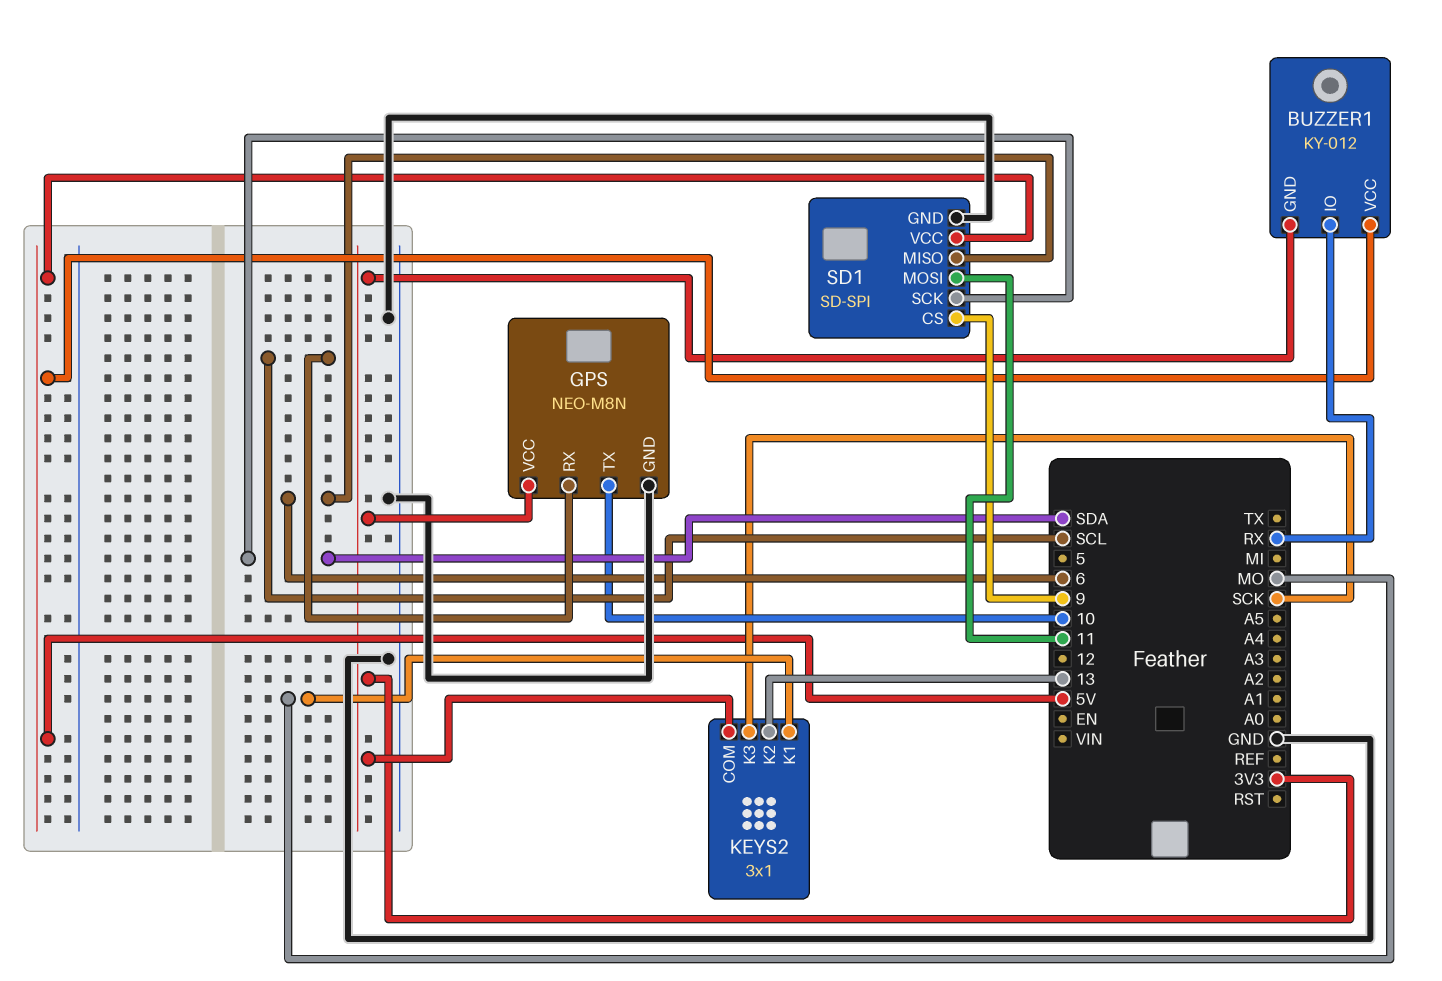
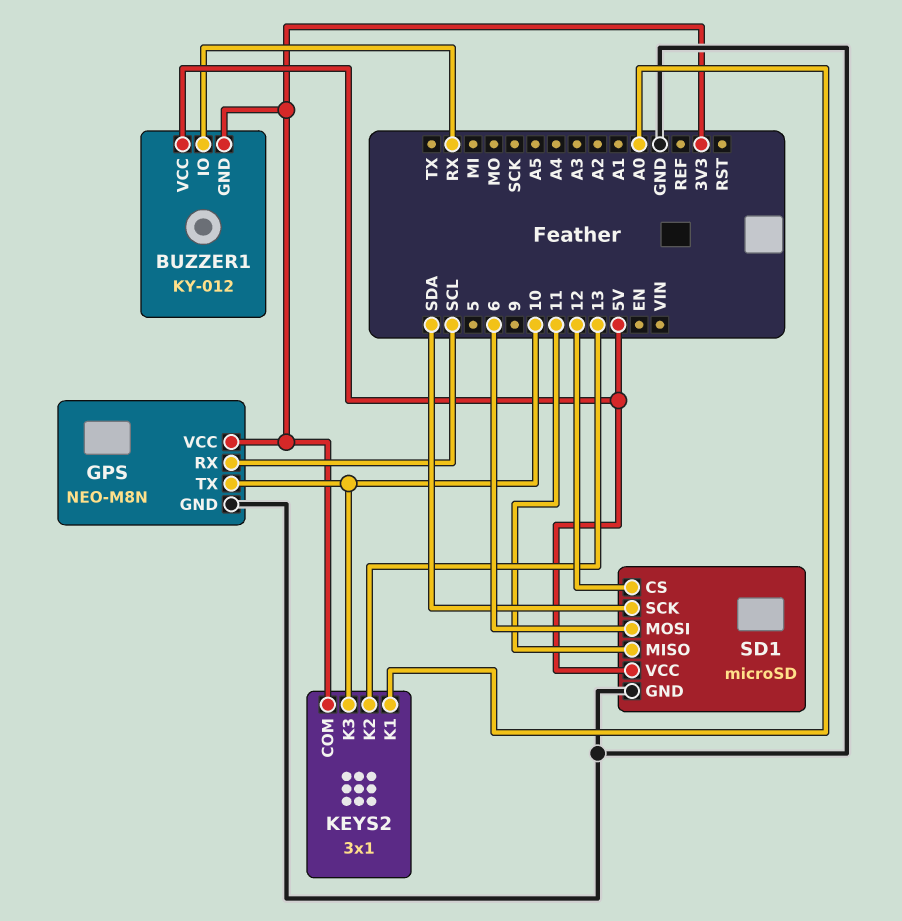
KEYS2 pin K1: MO -> A0
KEYS2 pin K3: SCK -> 10
SD1: SD-SPI -> microSD
SD1 pin CS: 9 -> 12
SD1 pin MISO: 6 -> 11
SD1 pin MOSI: 11 -> 6

